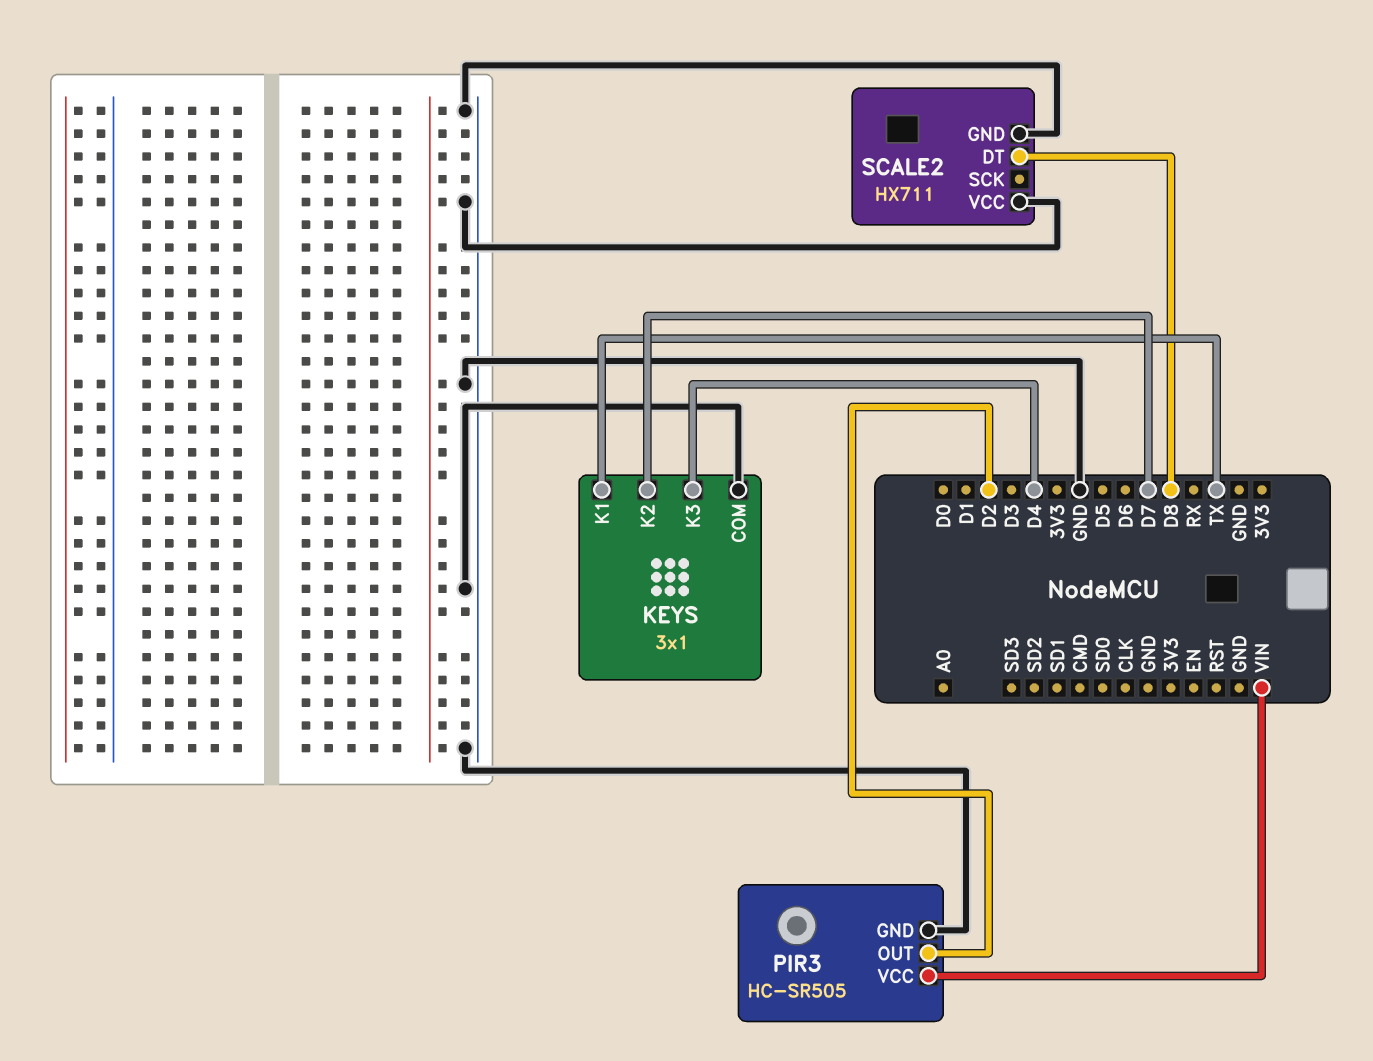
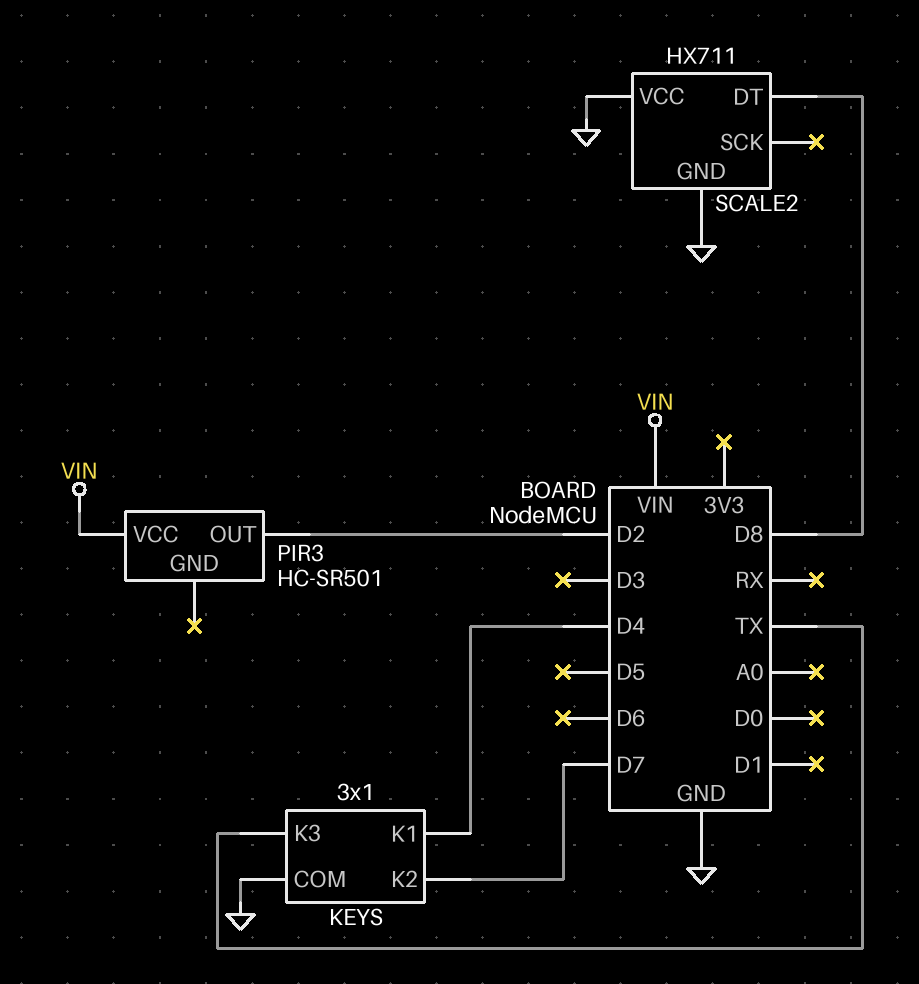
KEYS pin K1: TX -> D4
KEYS pin K3: D4 -> TX
PIR3: HC-SR505 -> HC-SR501
PIR3 pin GND: GND -> none

